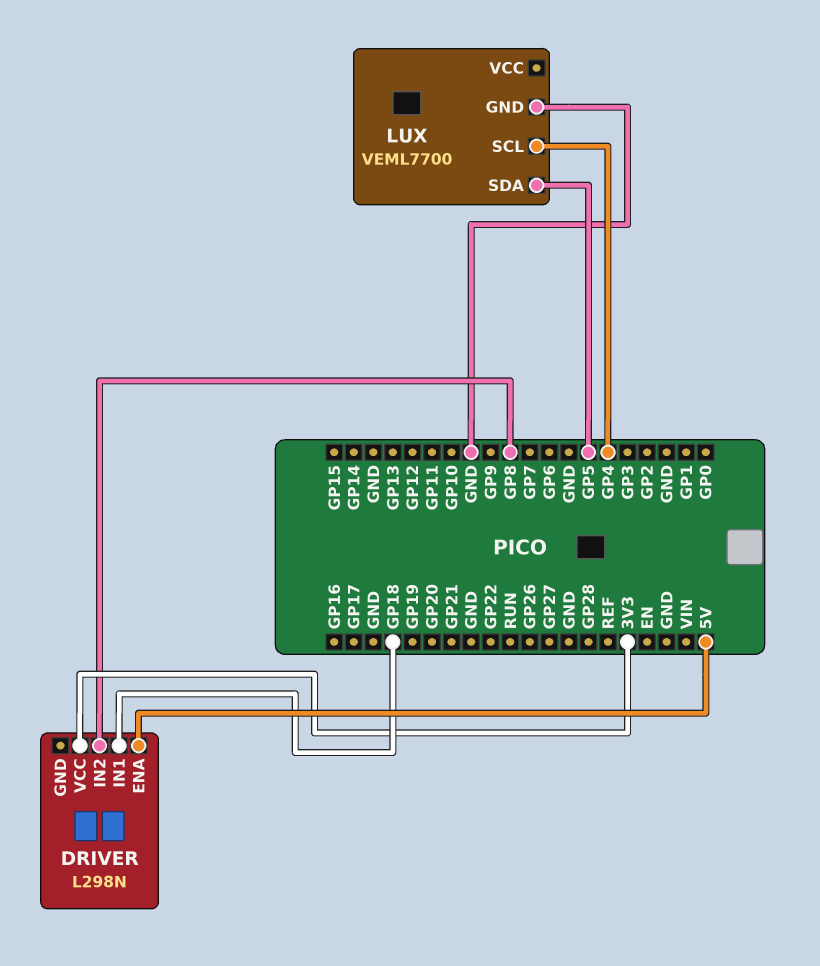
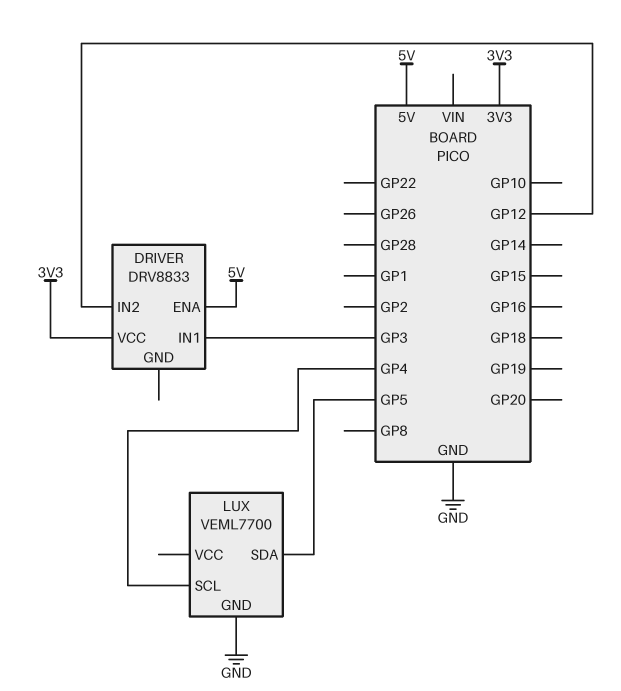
DRIVER: L298N -> DRV8833
DRIVER pin IN1: GP18 -> GP3
DRIVER pin IN2: GP8 -> GP12

